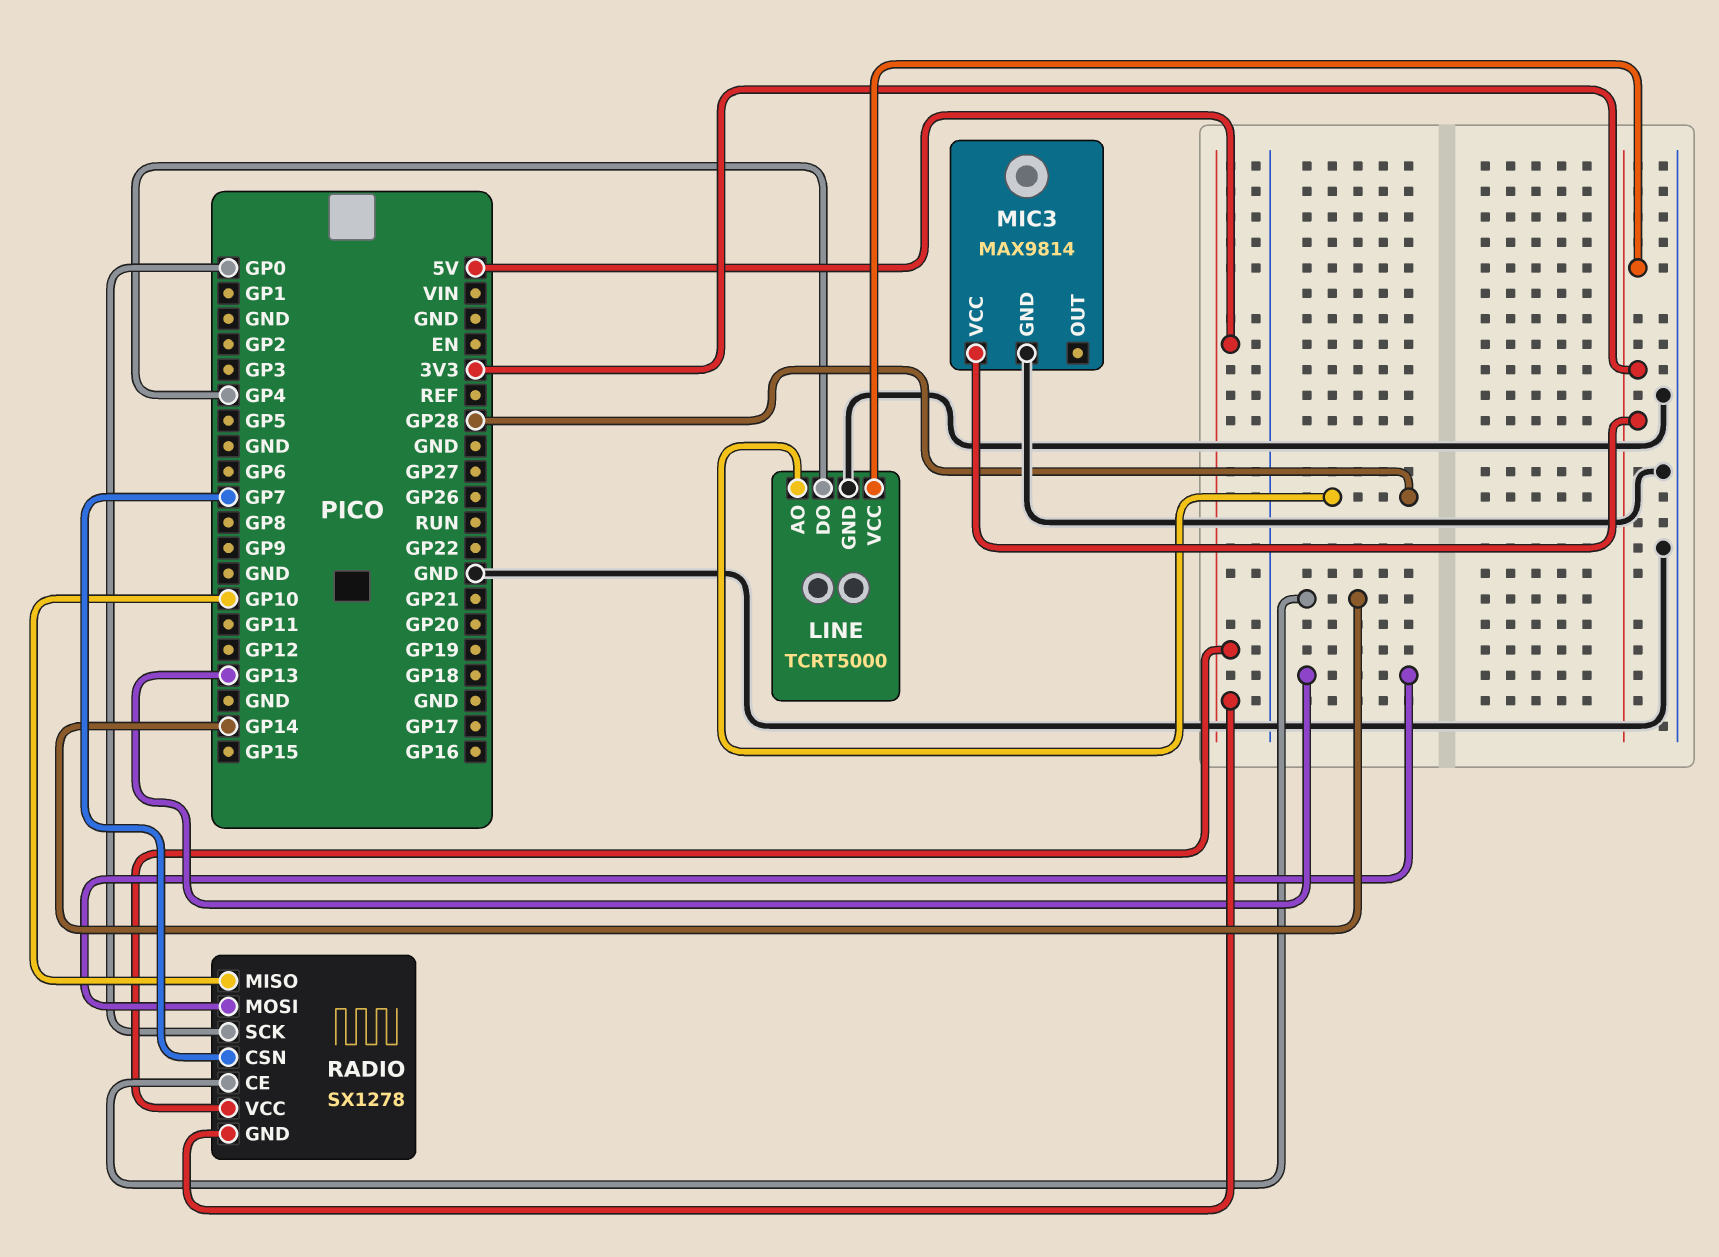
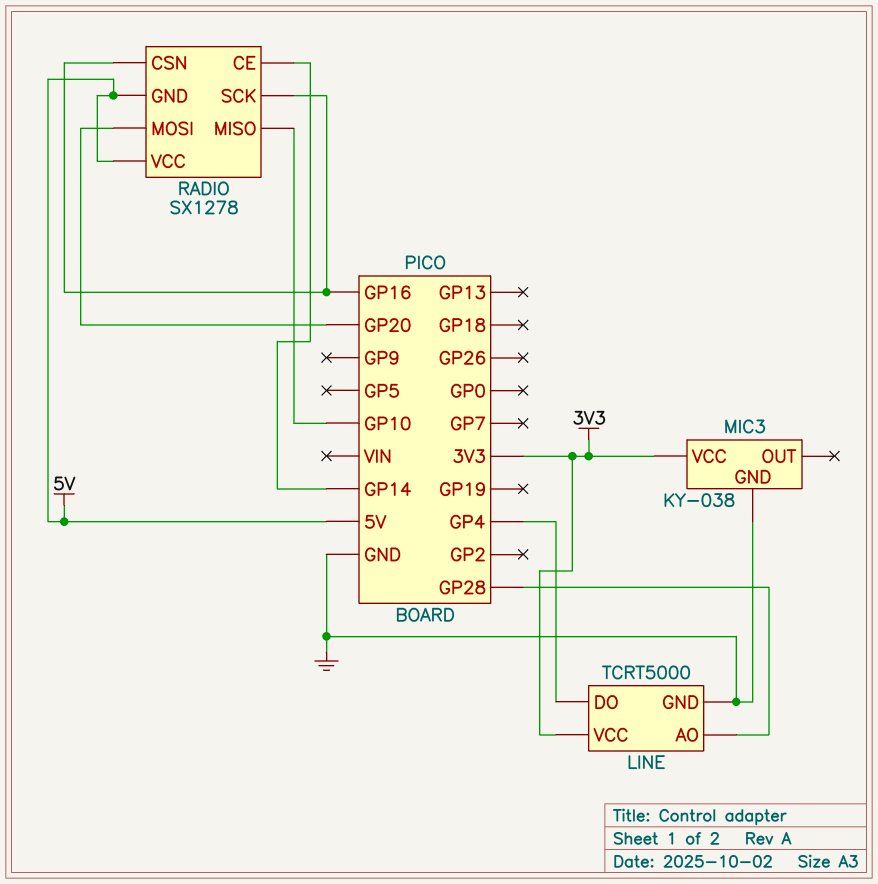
MIC3: MAX9814 -> KY-038
RADIO pin CSN: GP7 -> GP16
RADIO pin MOSI: GP13 -> GP20
RADIO pin SCK: GP0 -> GP16

